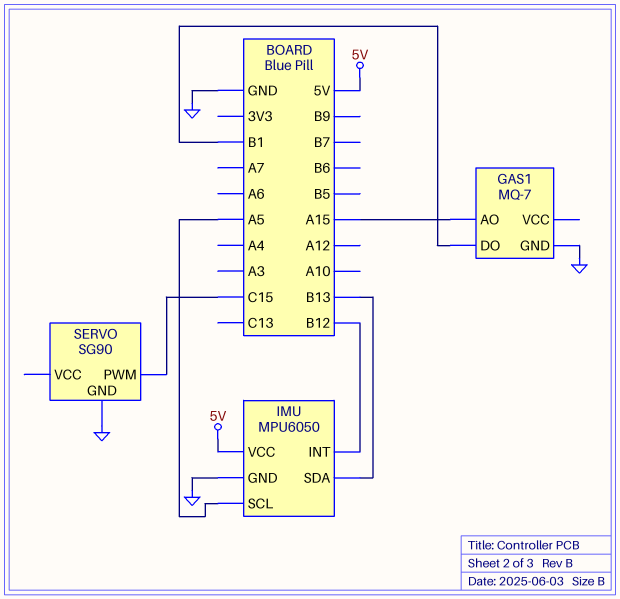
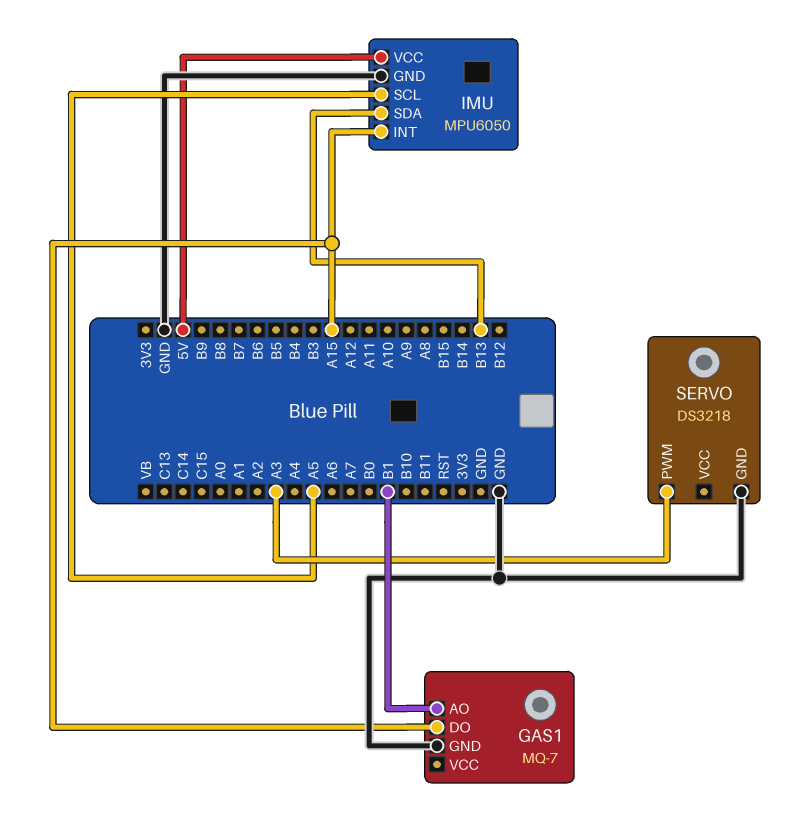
GAS1 pin AO: A15 -> B1
GAS1 pin DO: B1 -> A15
IMU pin INT: B12 -> A15
SERVO: SG90 -> DS3218
SERVO pin PWM: C15 -> A3

